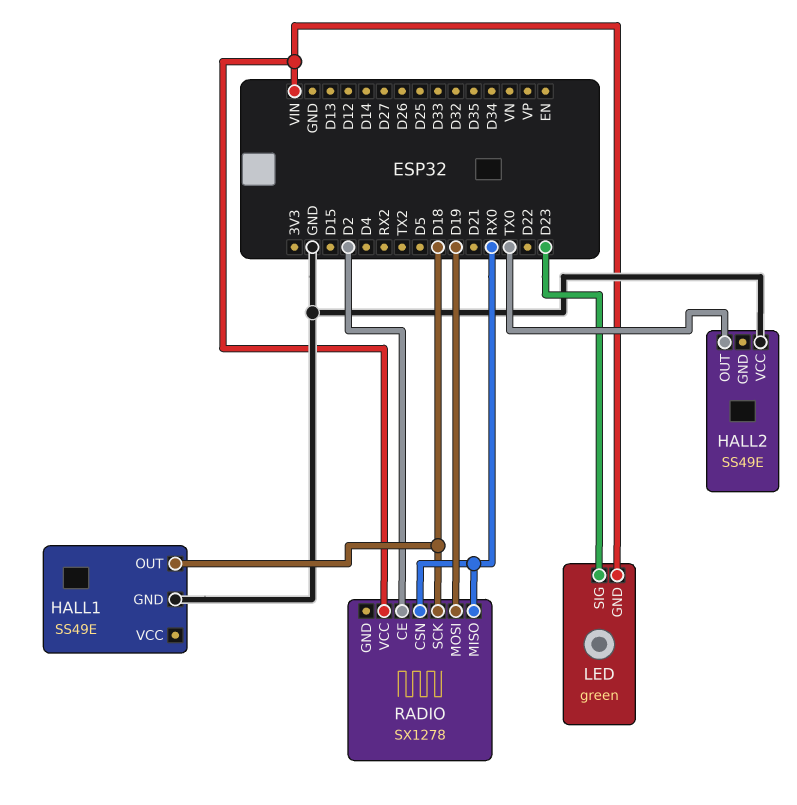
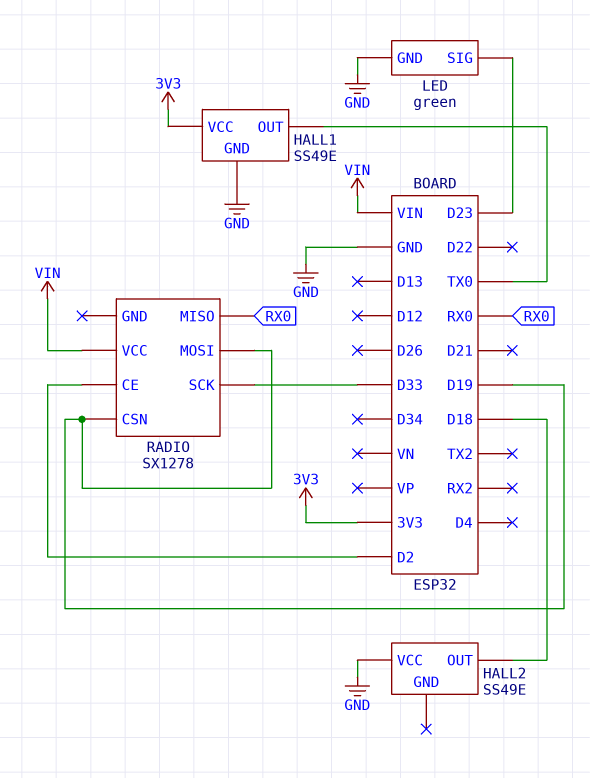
HALL1 pin OUT: D18 -> TX0
HALL1 pin VCC: none -> 3V3
HALL2 pin OUT: TX0 -> D18
LED pin GND: VIN -> GND
RADIO pin CSN: RX0 -> D19
RADIO pin SCK: D18 -> D33

